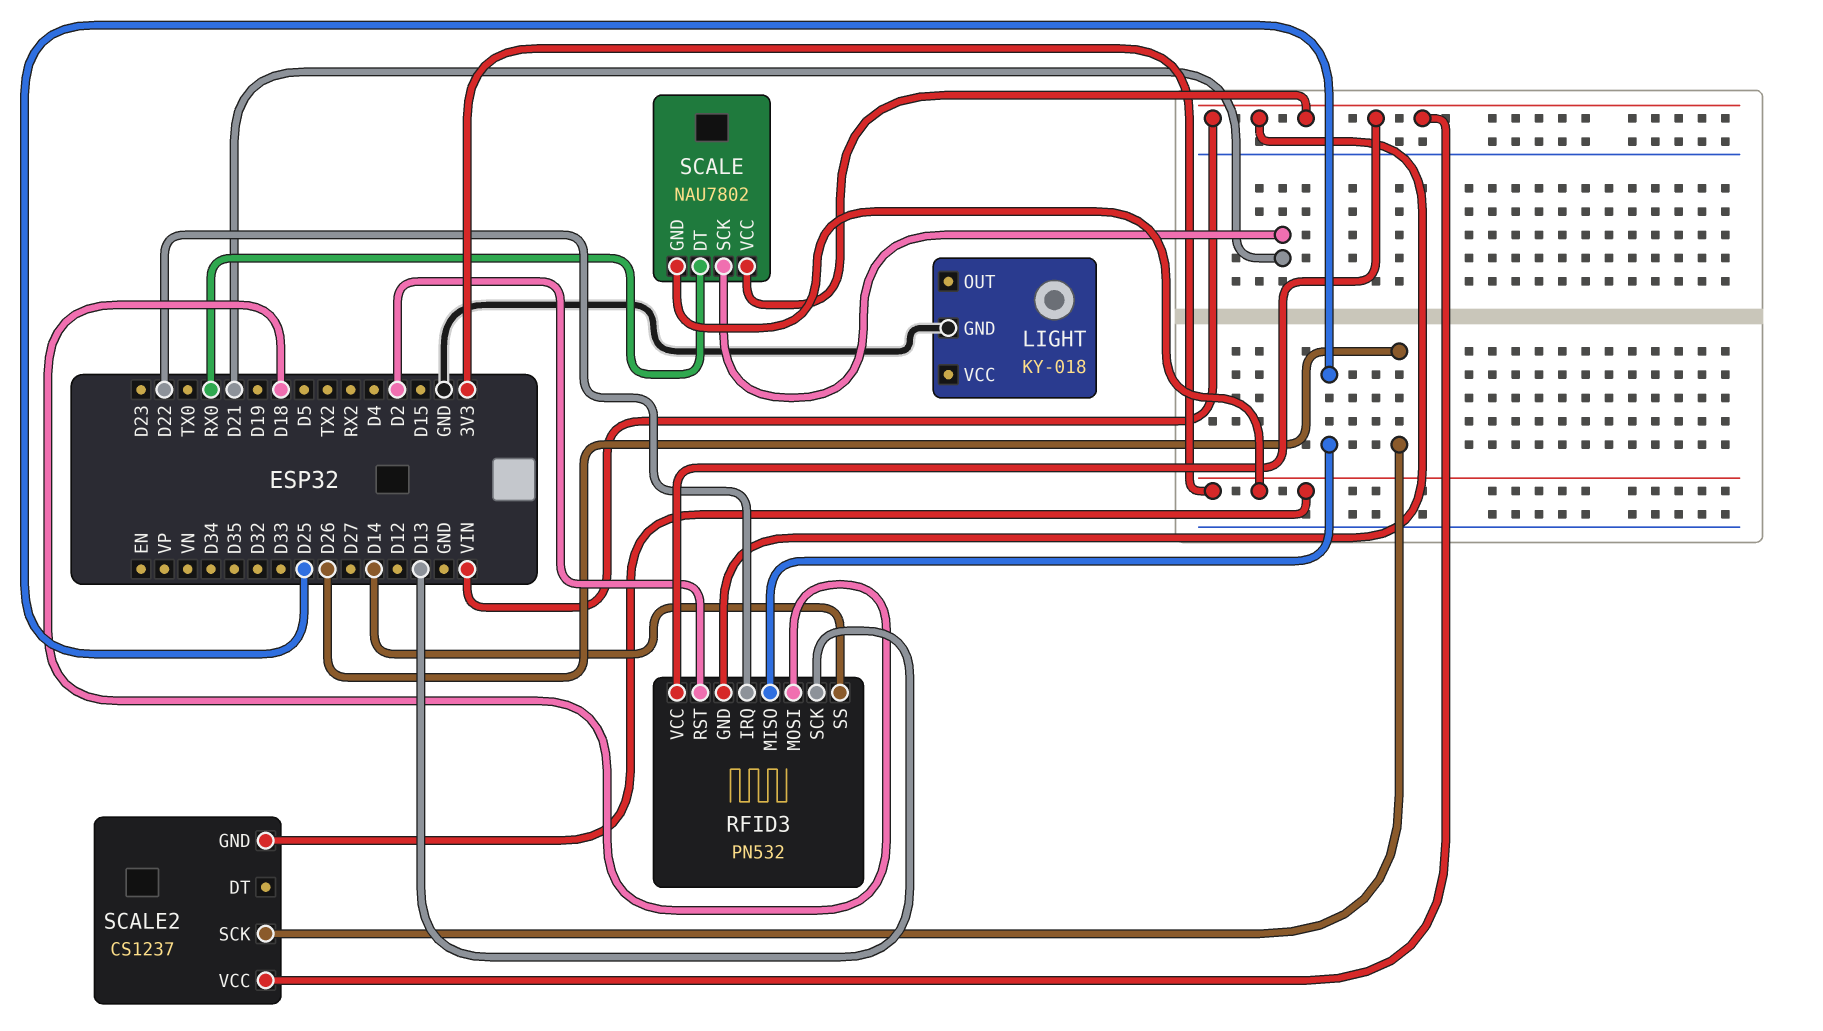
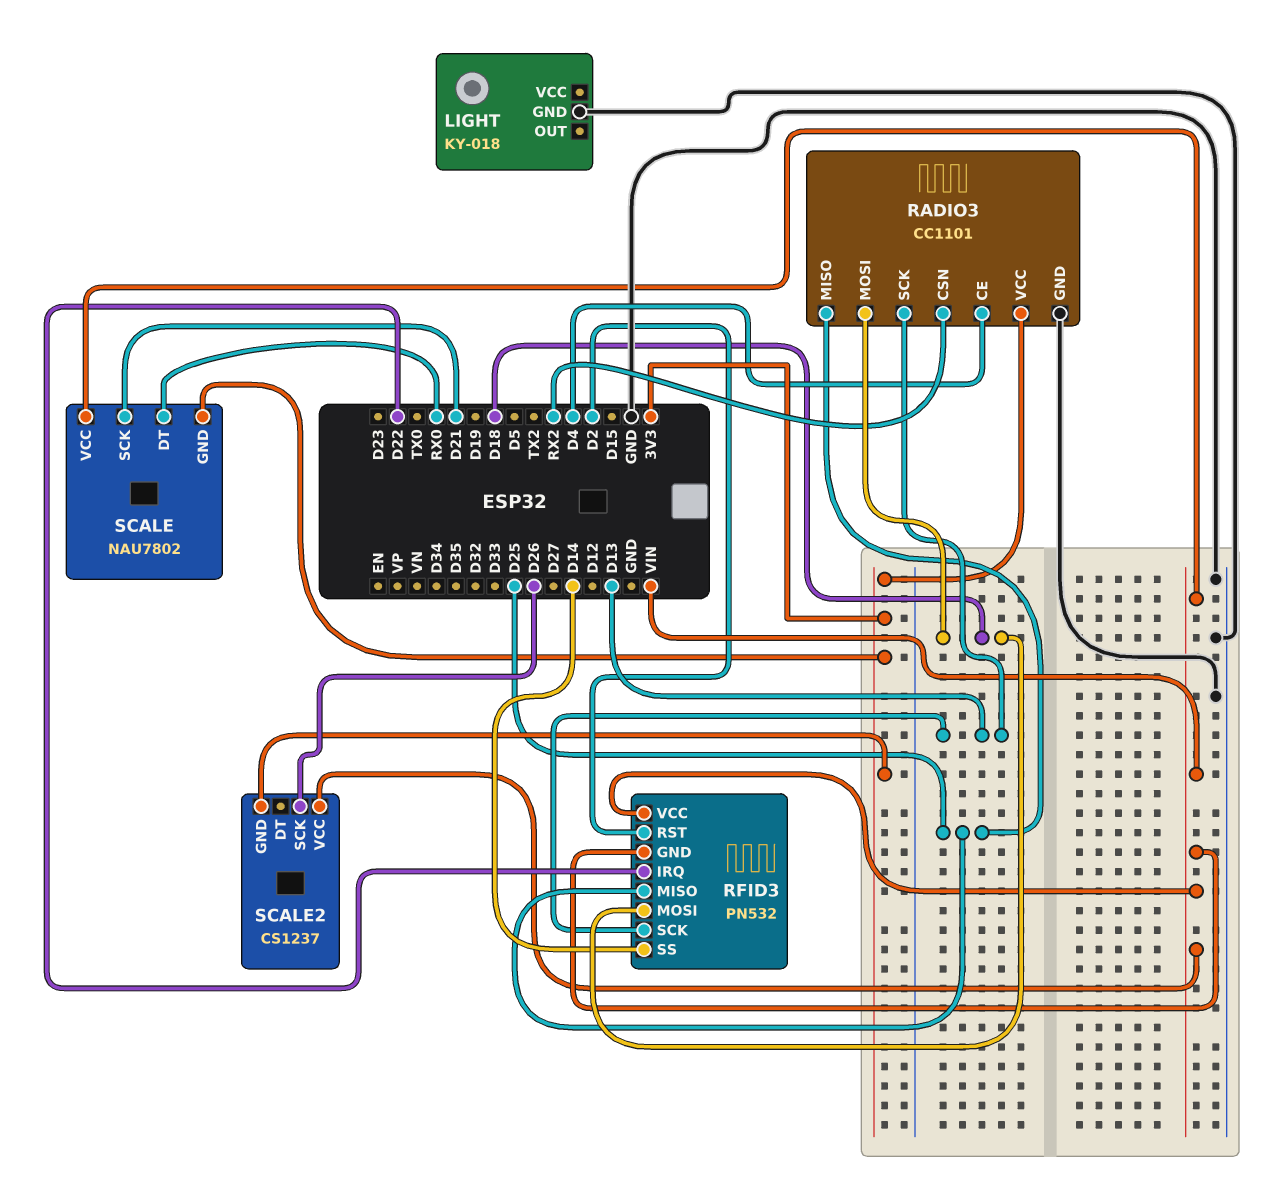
RADIO3: none -> CC1101
RADIO3 pin CE: none -> D4
RADIO3 pin CSN: none -> RX2
RADIO3 pin GND: none -> GND
RADIO3 pin MISO: none -> D25
RADIO3 pin MOSI: none -> D18
RADIO3 pin SCK: none -> D13
RADIO3 pin VCC: none -> 3V3

